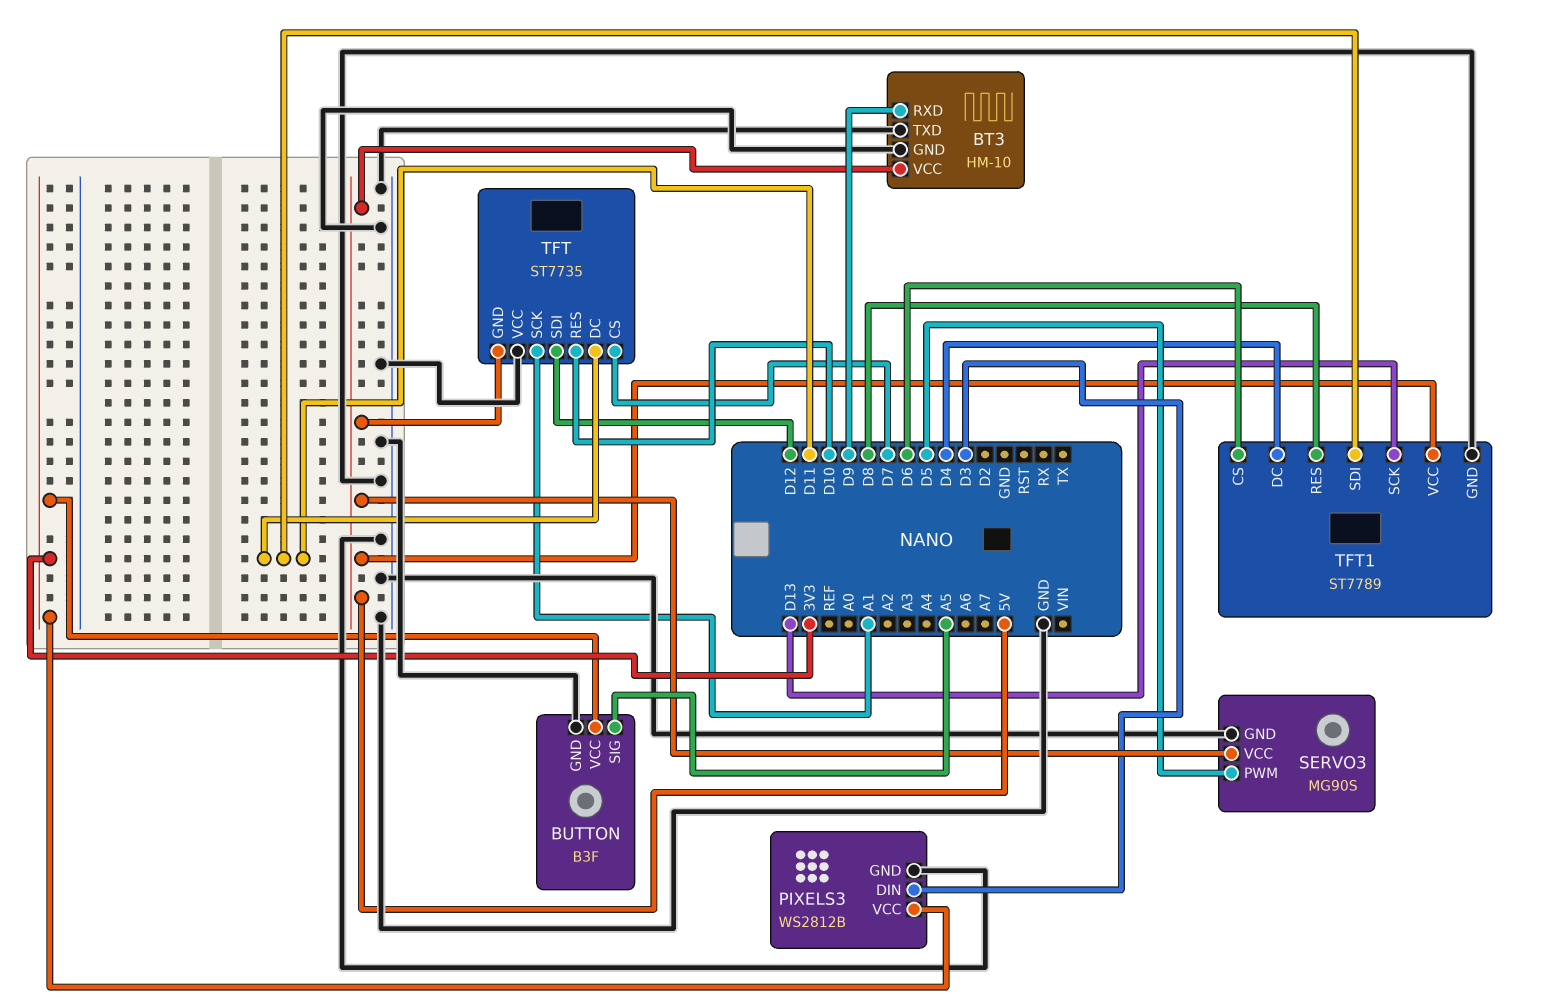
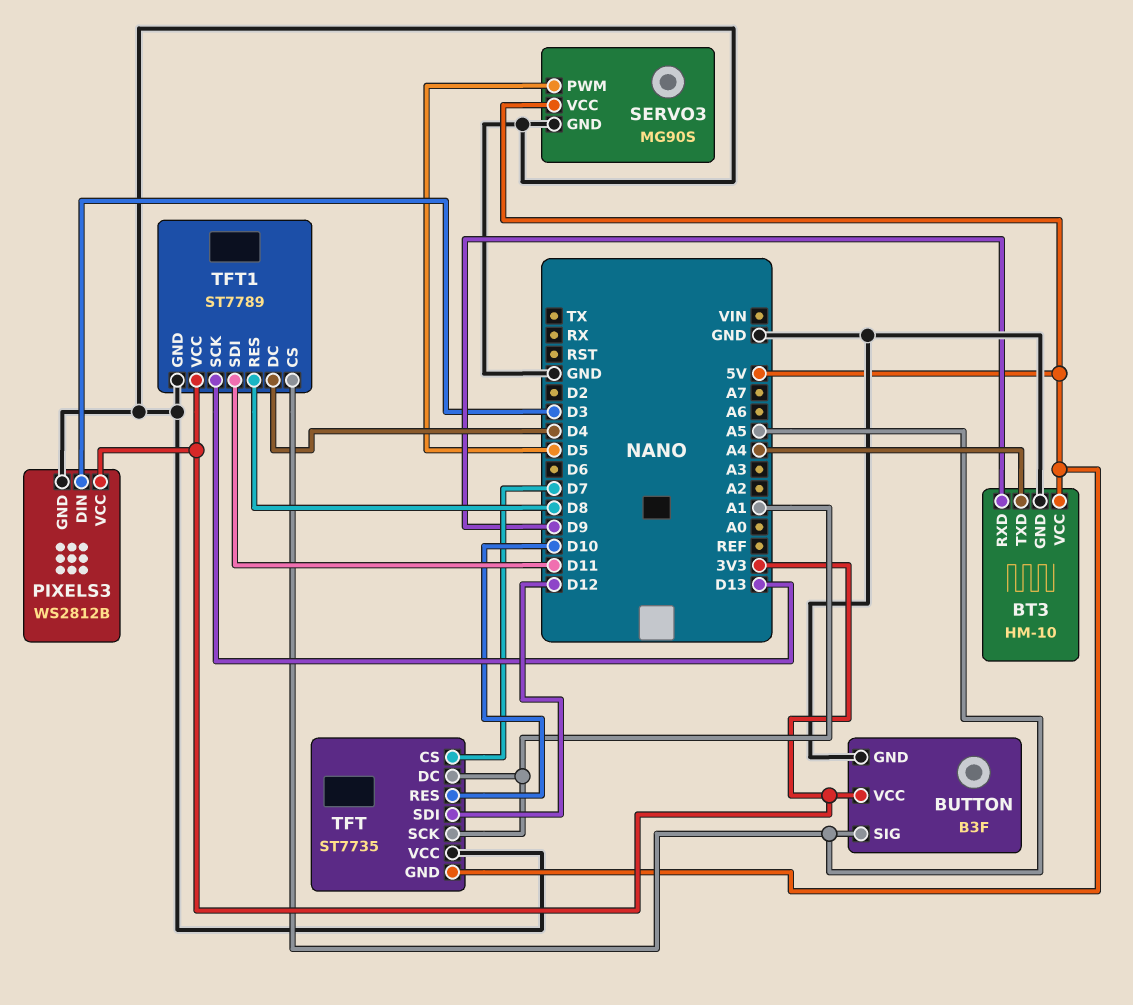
BT3 pin TXD: GND -> A4
TFT pin DC: D11 -> A1
TFT1 pin CS: D6 -> A5
TFT1 pin VCC: 5V -> 3V3

